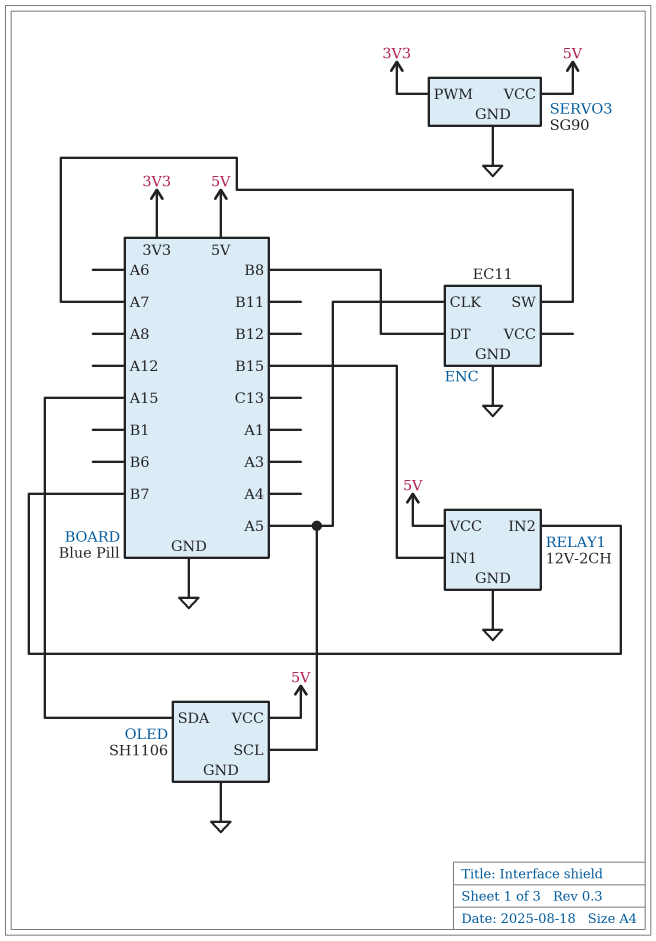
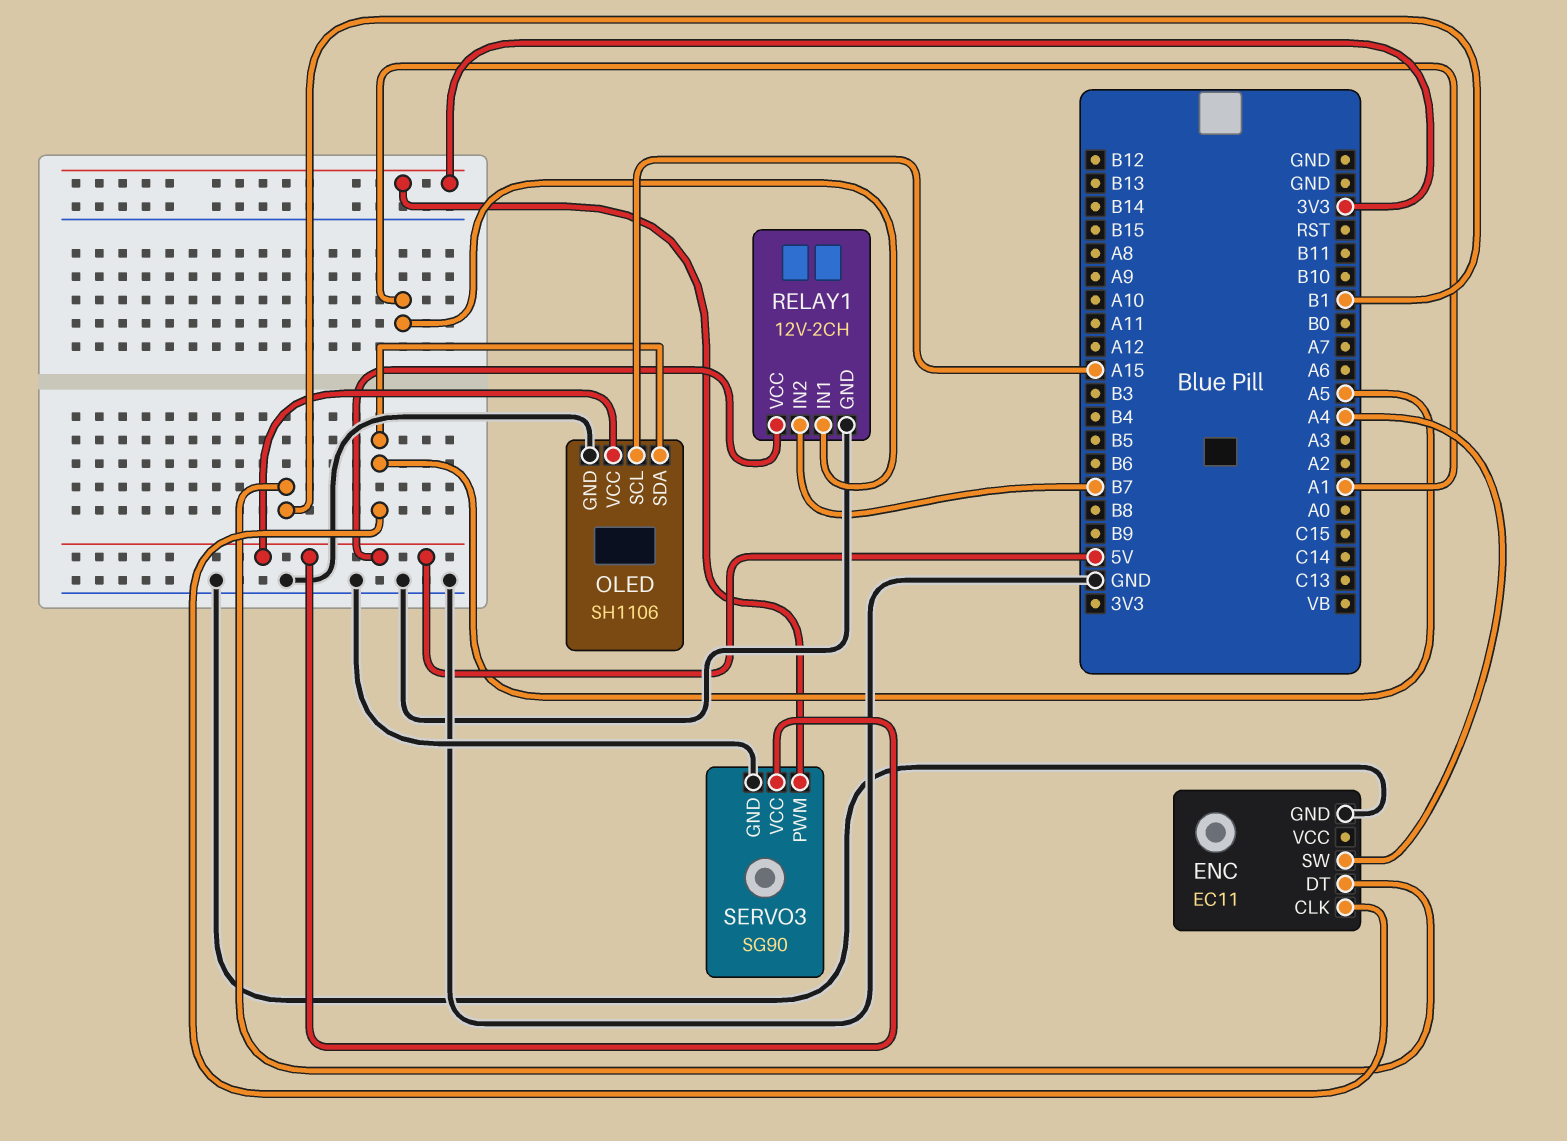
ENC pin DT: B8 -> B1
ENC pin SW: A7 -> A4
OLED pin SCL: A5 -> A15
OLED pin SDA: A15 -> A5
RELAY1 pin IN1: B15 -> A1

